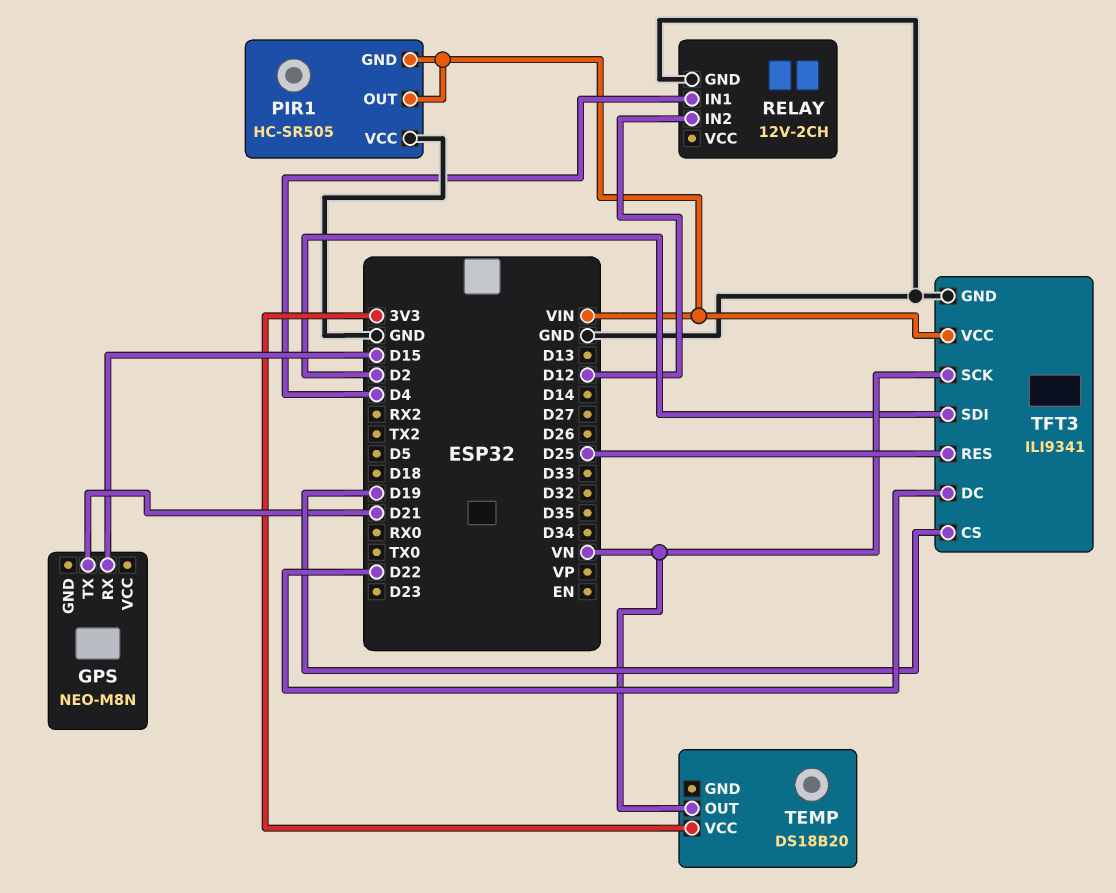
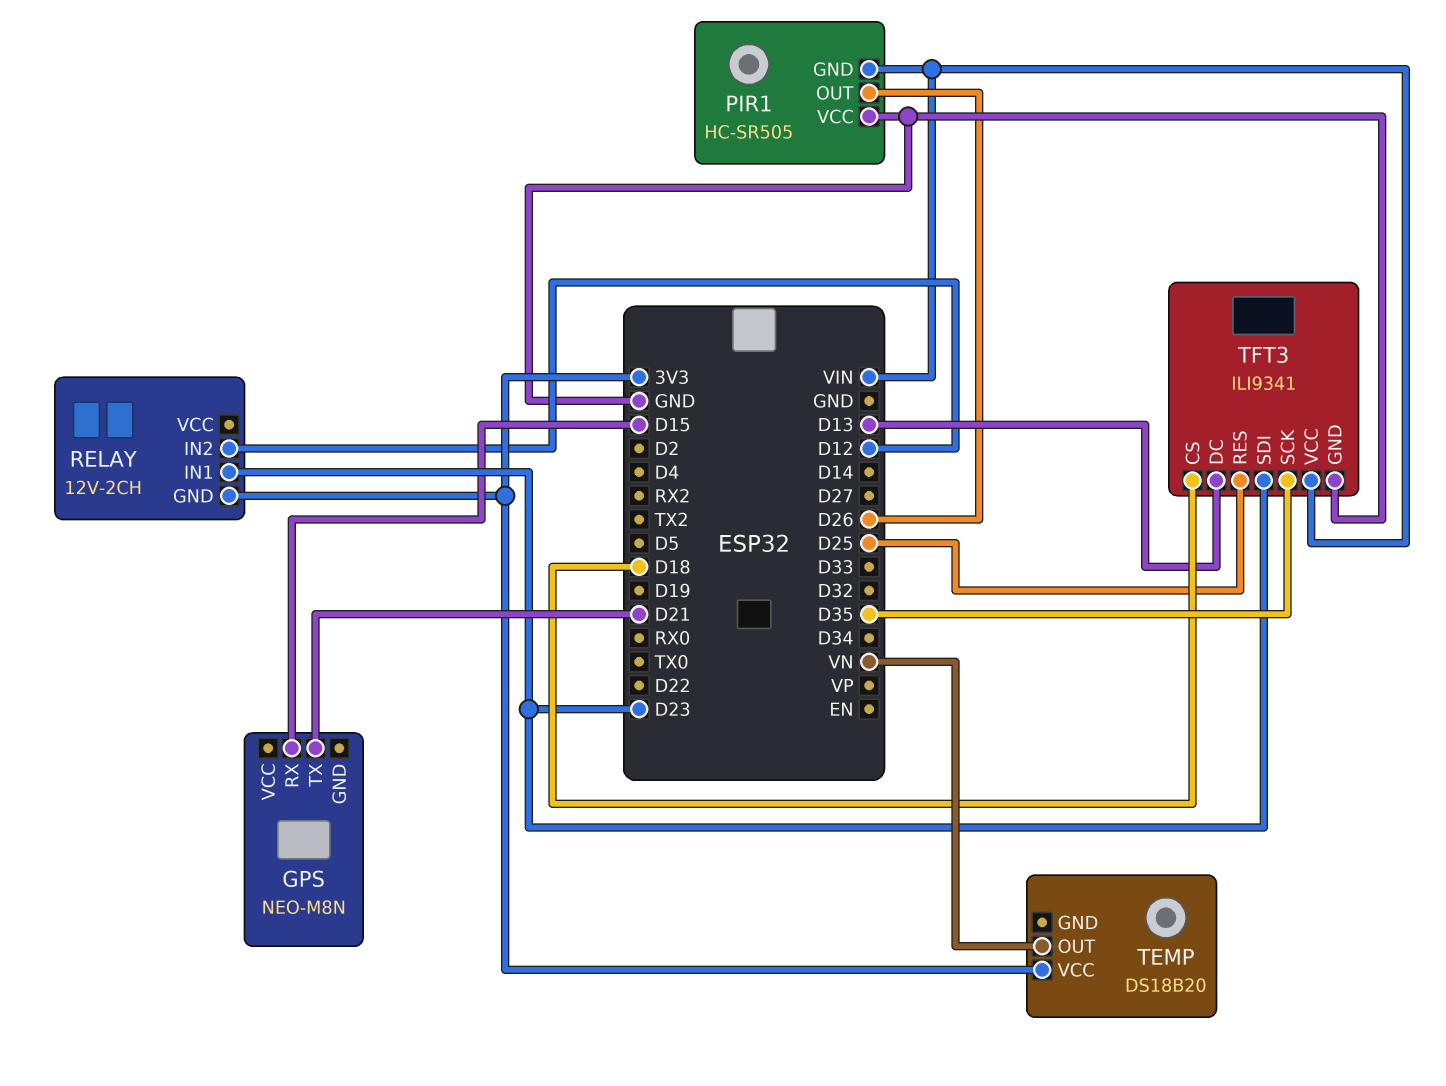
PIR1 pin OUT: VIN -> D26
RELAY pin GND: GND -> 3V3
RELAY pin IN1: D4 -> D23
TFT3 pin CS: D19 -> D18
TFT3 pin DC: D22 -> D13
TFT3 pin SCK: VN -> D35
TFT3 pin SDI: D2 -> D23

